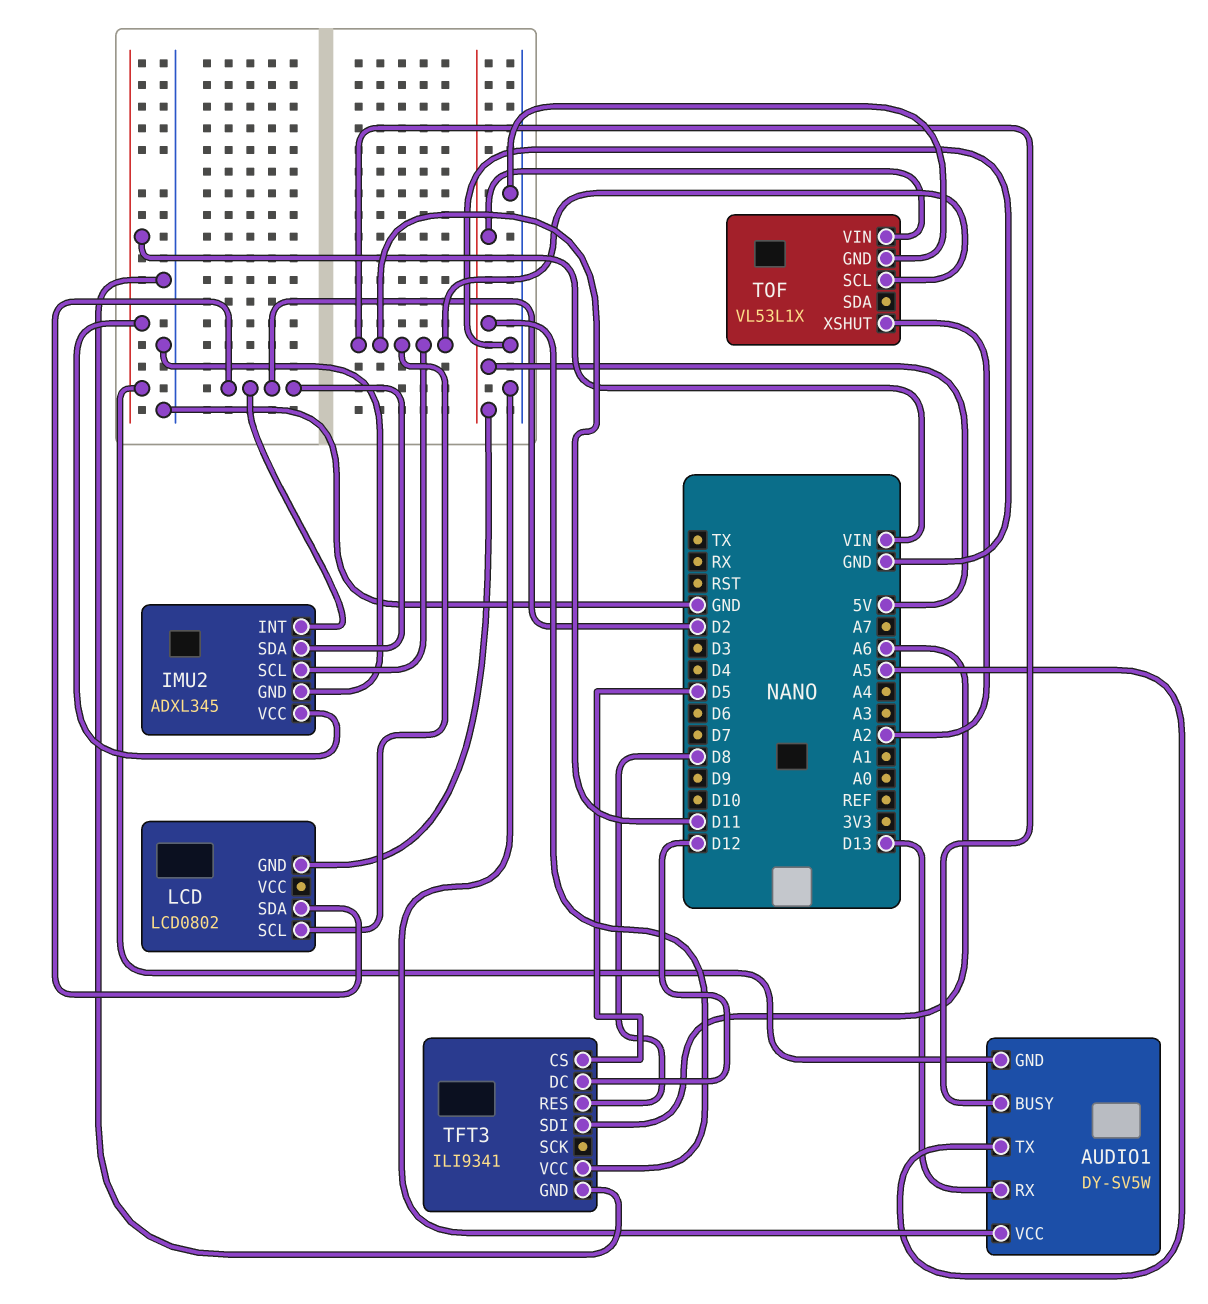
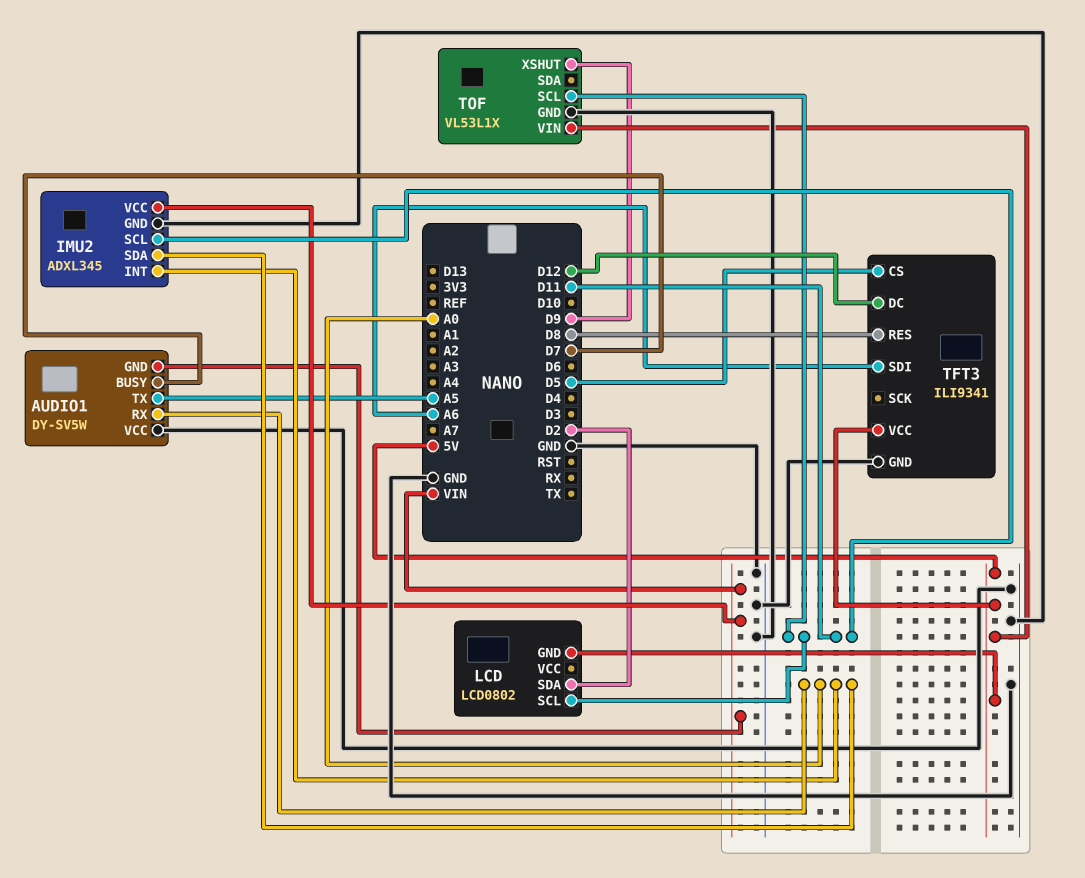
AUDIO1 pin BUSY: D11 -> D7
AUDIO1 pin RX: D13 -> A0
IMU2 pin INT: D2 -> A0
IMU2 pin SDA: D2 -> A0
TOF pin XSHUT: A2 -> D9

